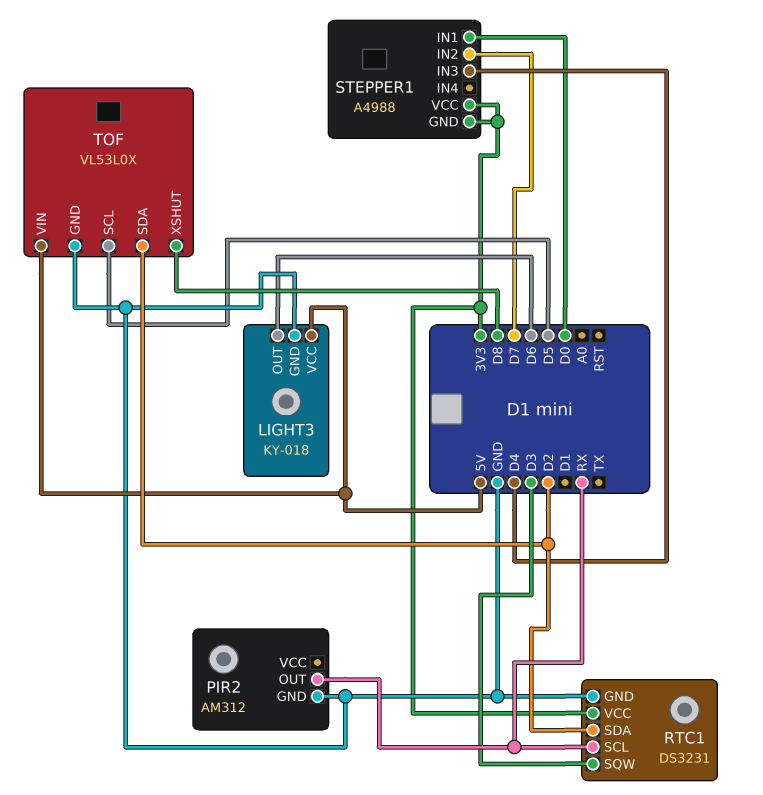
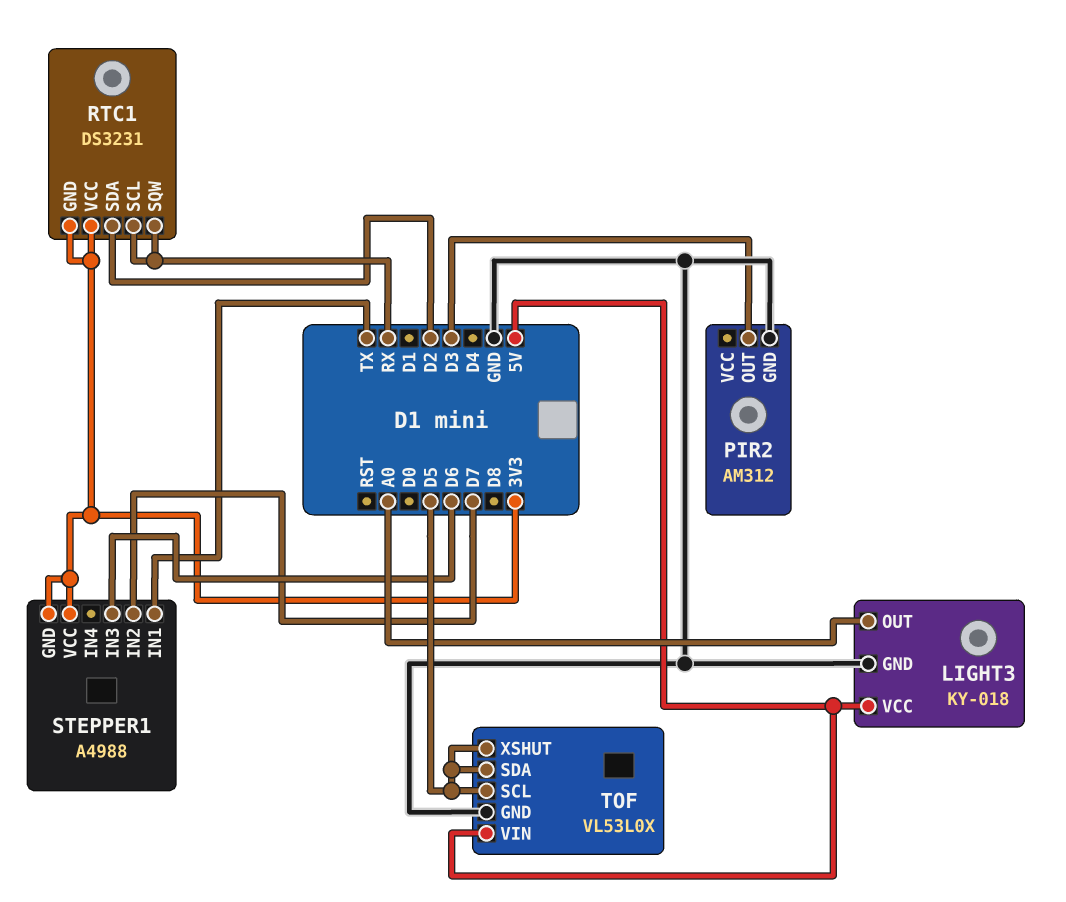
LIGHT3 pin OUT: D6 -> A0
PIR2 pin OUT: RX -> D3
RTC1 pin GND: GND -> 3V3
RTC1 pin SQW: D3 -> RX
STEPPER1 pin IN1: D0 -> TX
STEPPER1 pin IN3: D4 -> D6
TOF pin SDA: D2 -> D5
TOF pin XSHUT: D8 -> D5

